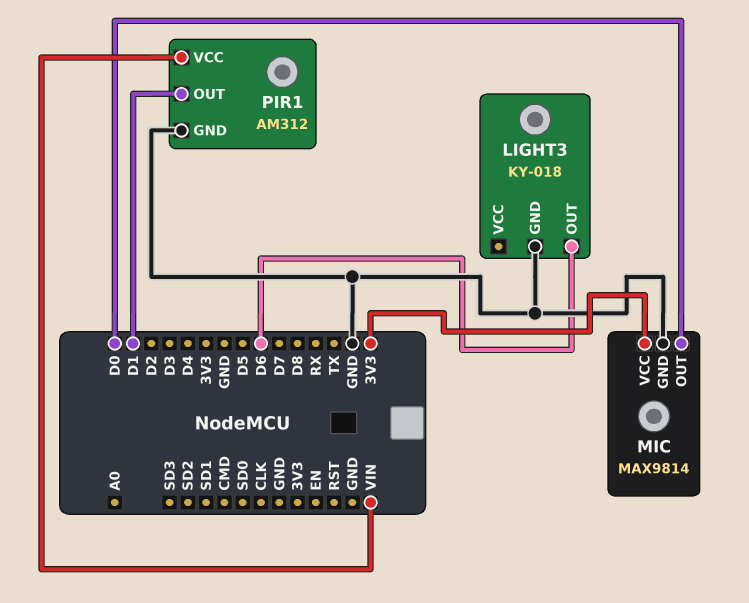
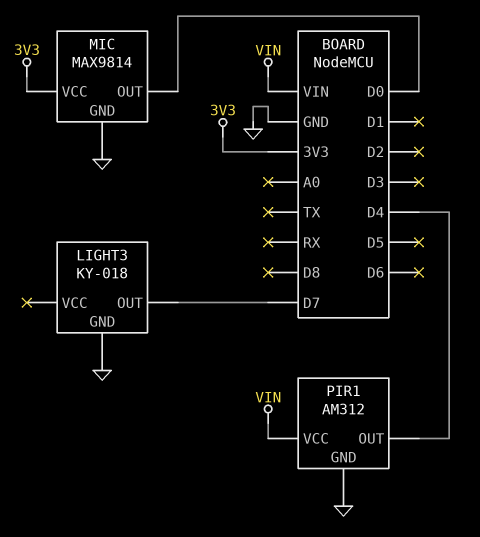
LIGHT3 pin OUT: D6 -> D7
PIR1 pin OUT: D1 -> D4

